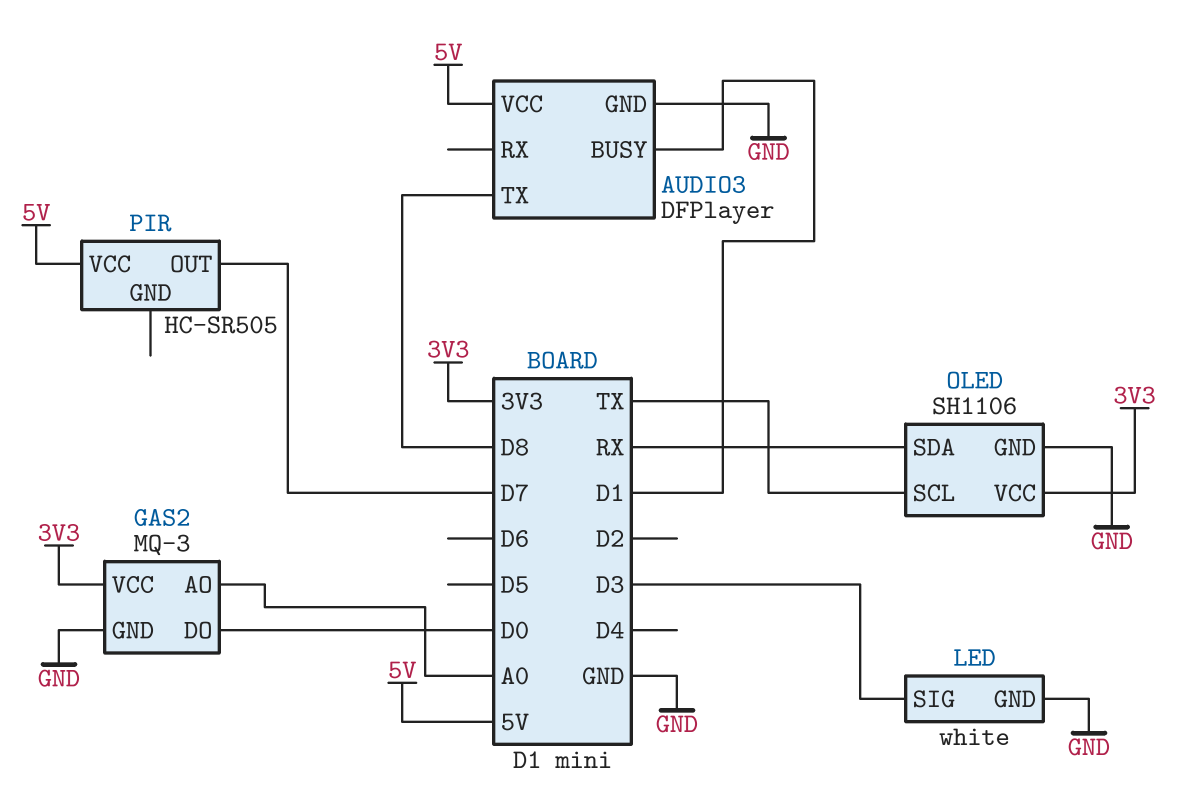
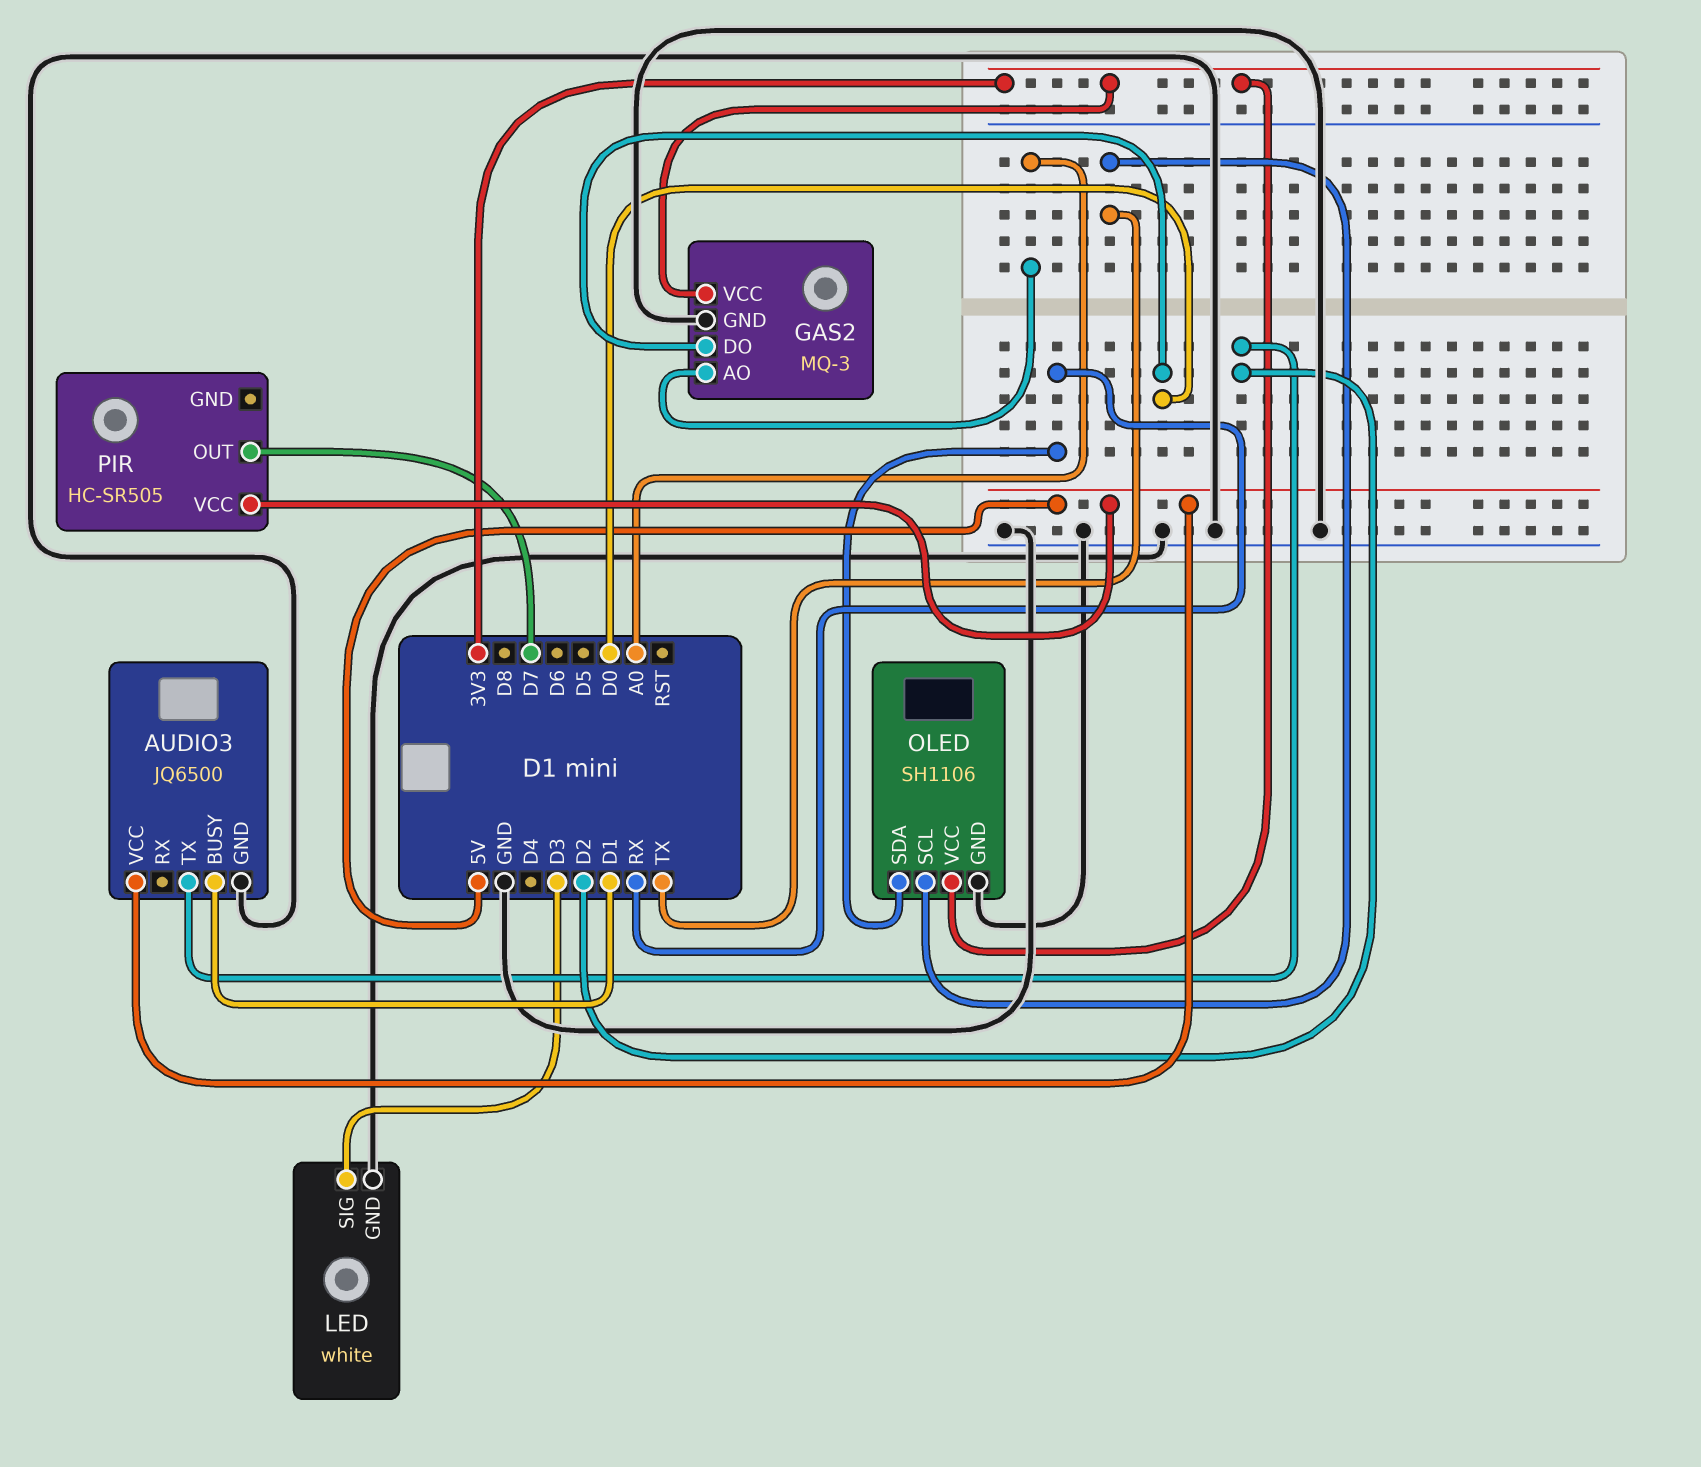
AUDIO3: DFPlayer -> JQ6500
AUDIO3 pin TX: D8 -> D2

